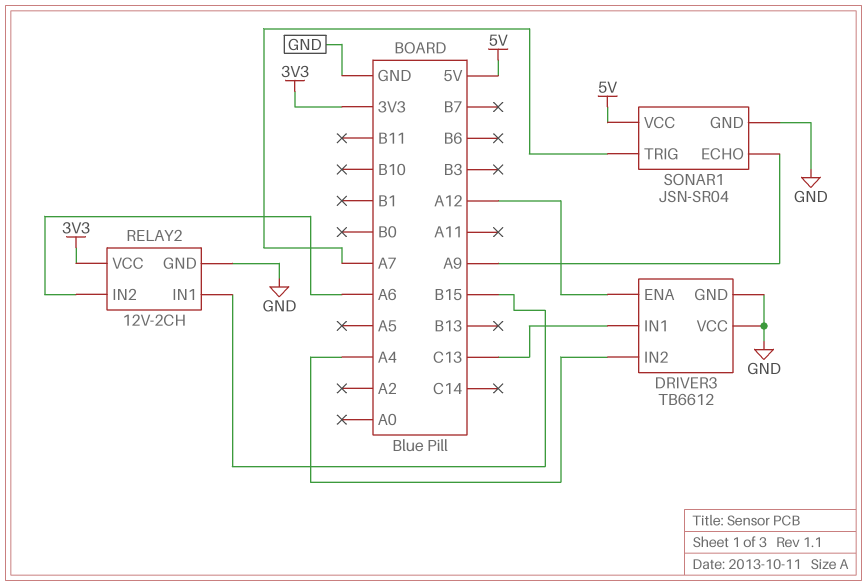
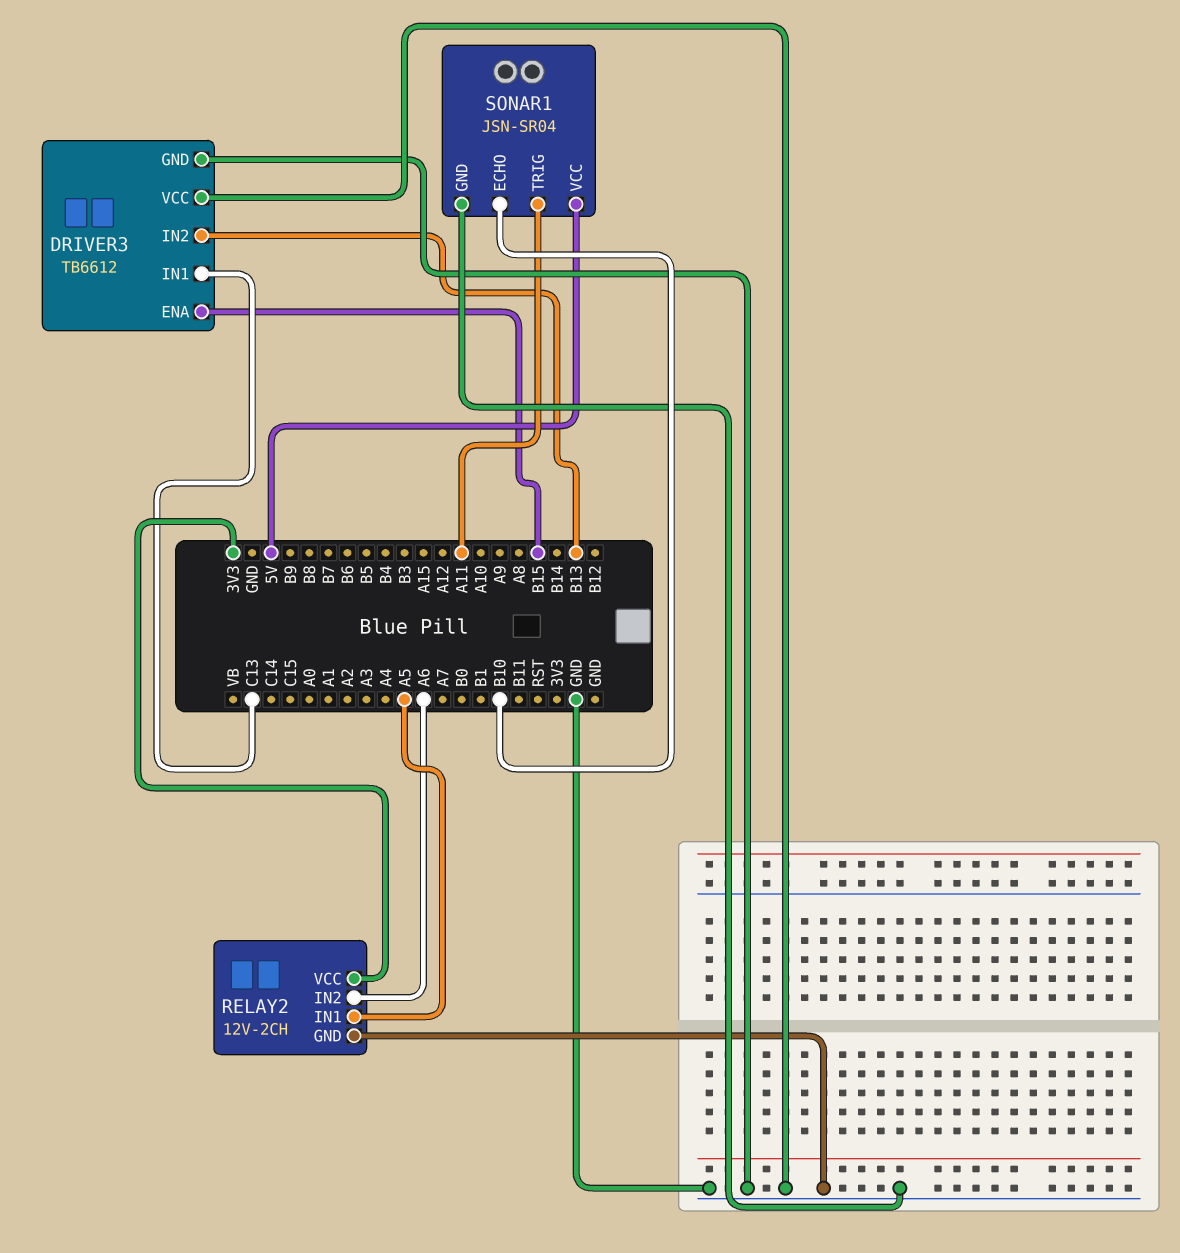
DRIVER3 pin ENA: A12 -> B15
DRIVER3 pin IN2: A4 -> B13
RELAY2 pin IN1: B15 -> A5
SONAR1 pin ECHO: A9 -> B10
SONAR1 pin TRIG: A7 -> A11

